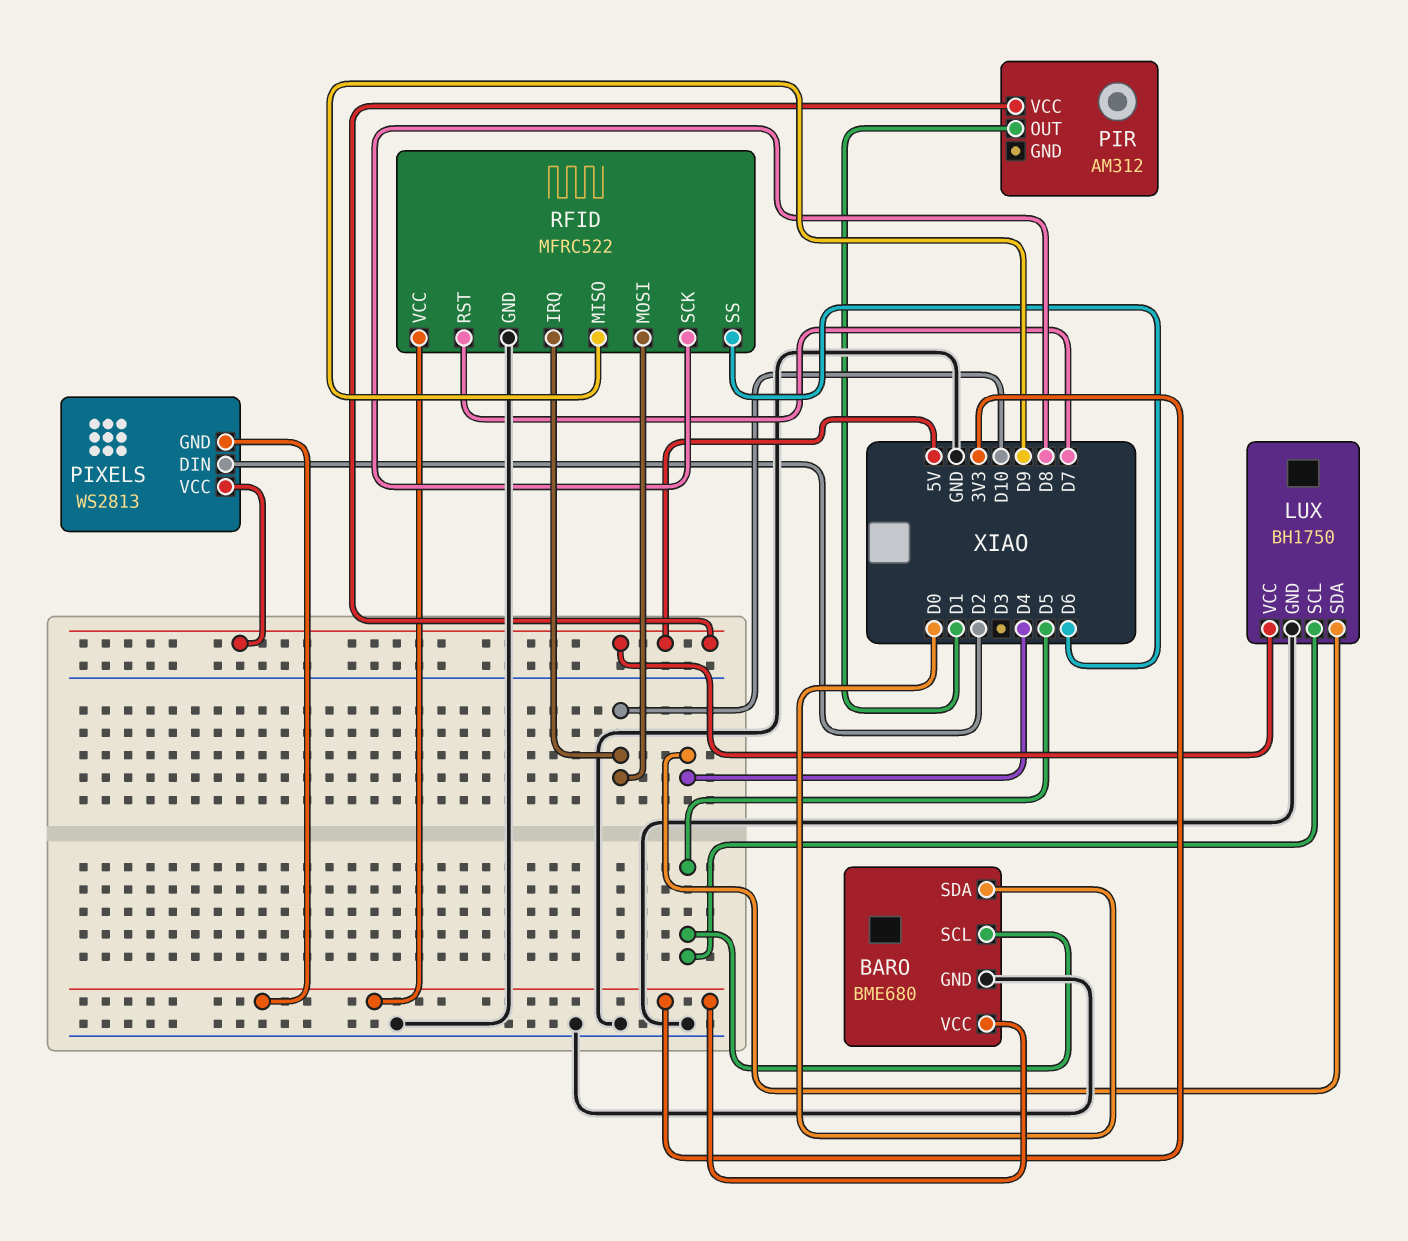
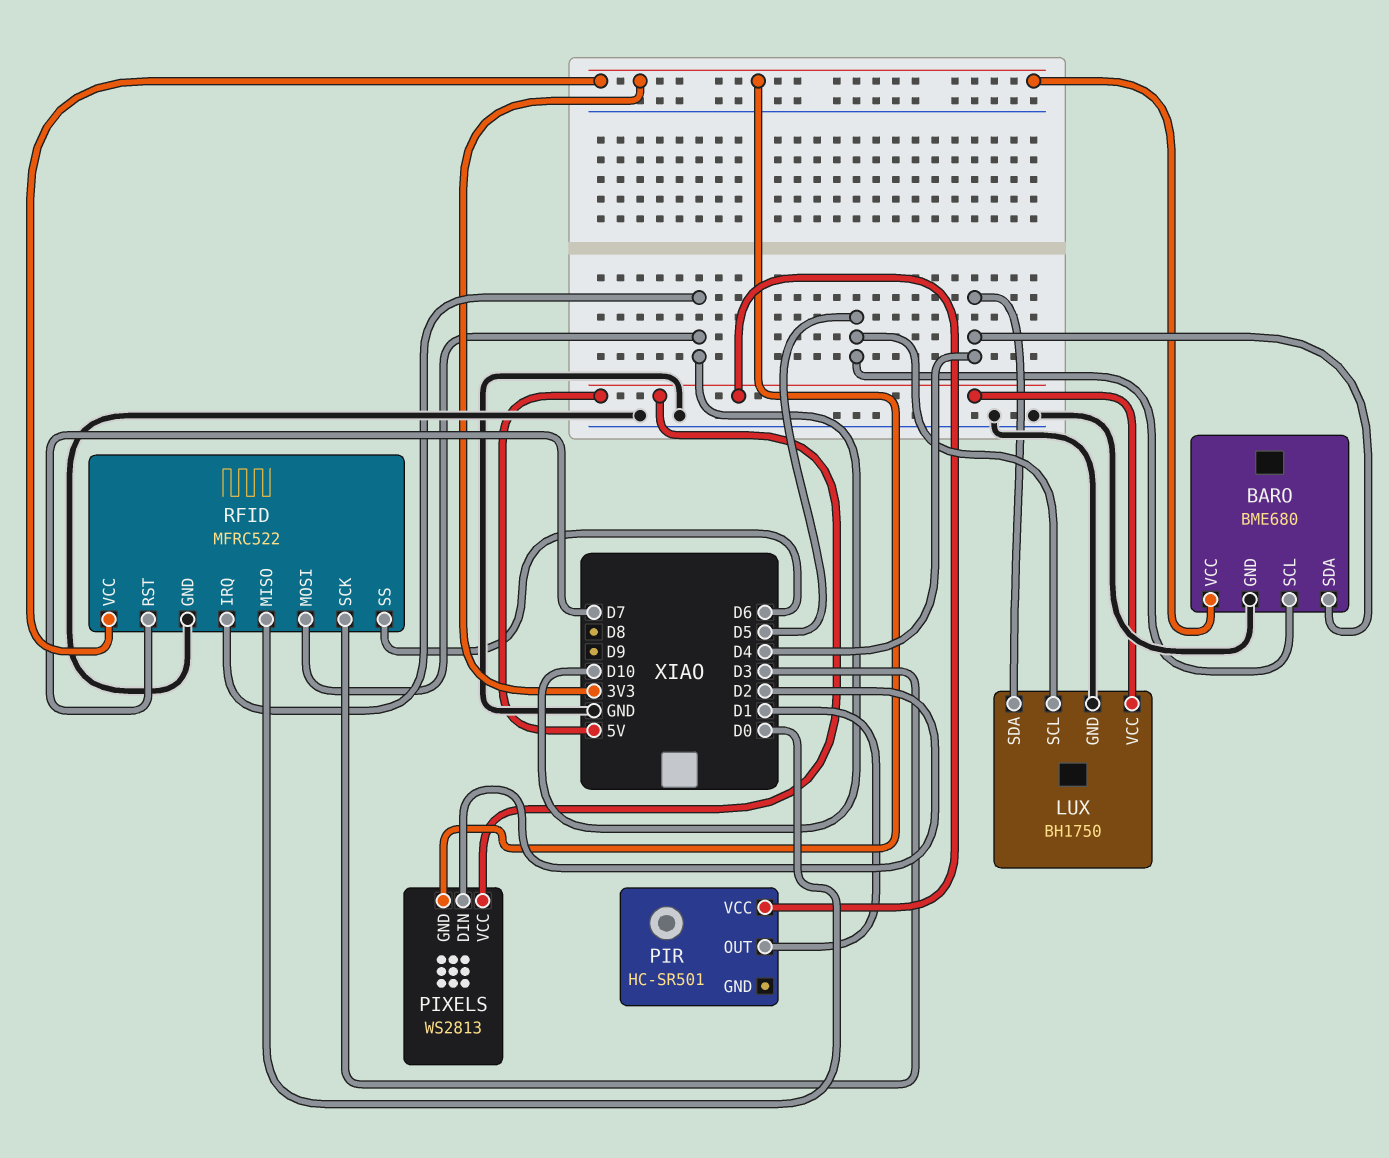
BARO pin SDA: D0 -> D4
PIR: AM312 -> HC-SR501
RFID pin MISO: D9 -> D0
RFID pin SCK: D8 -> D3

